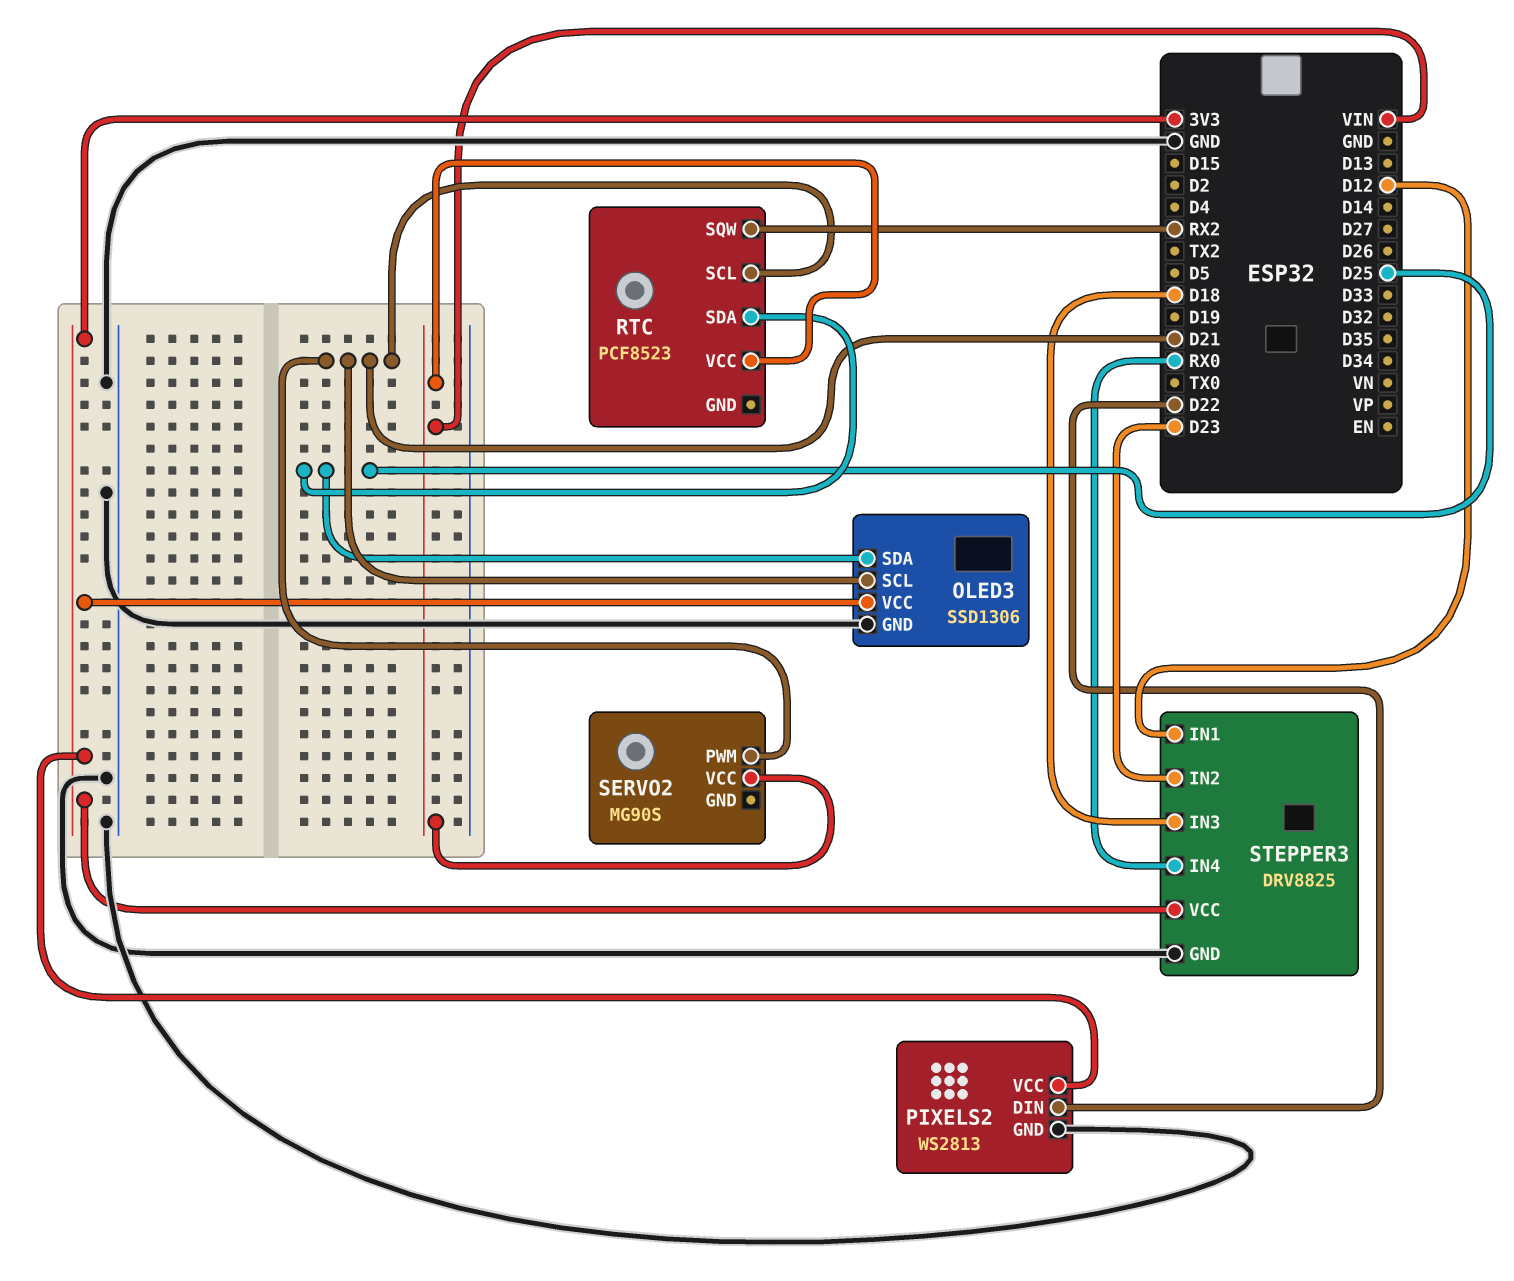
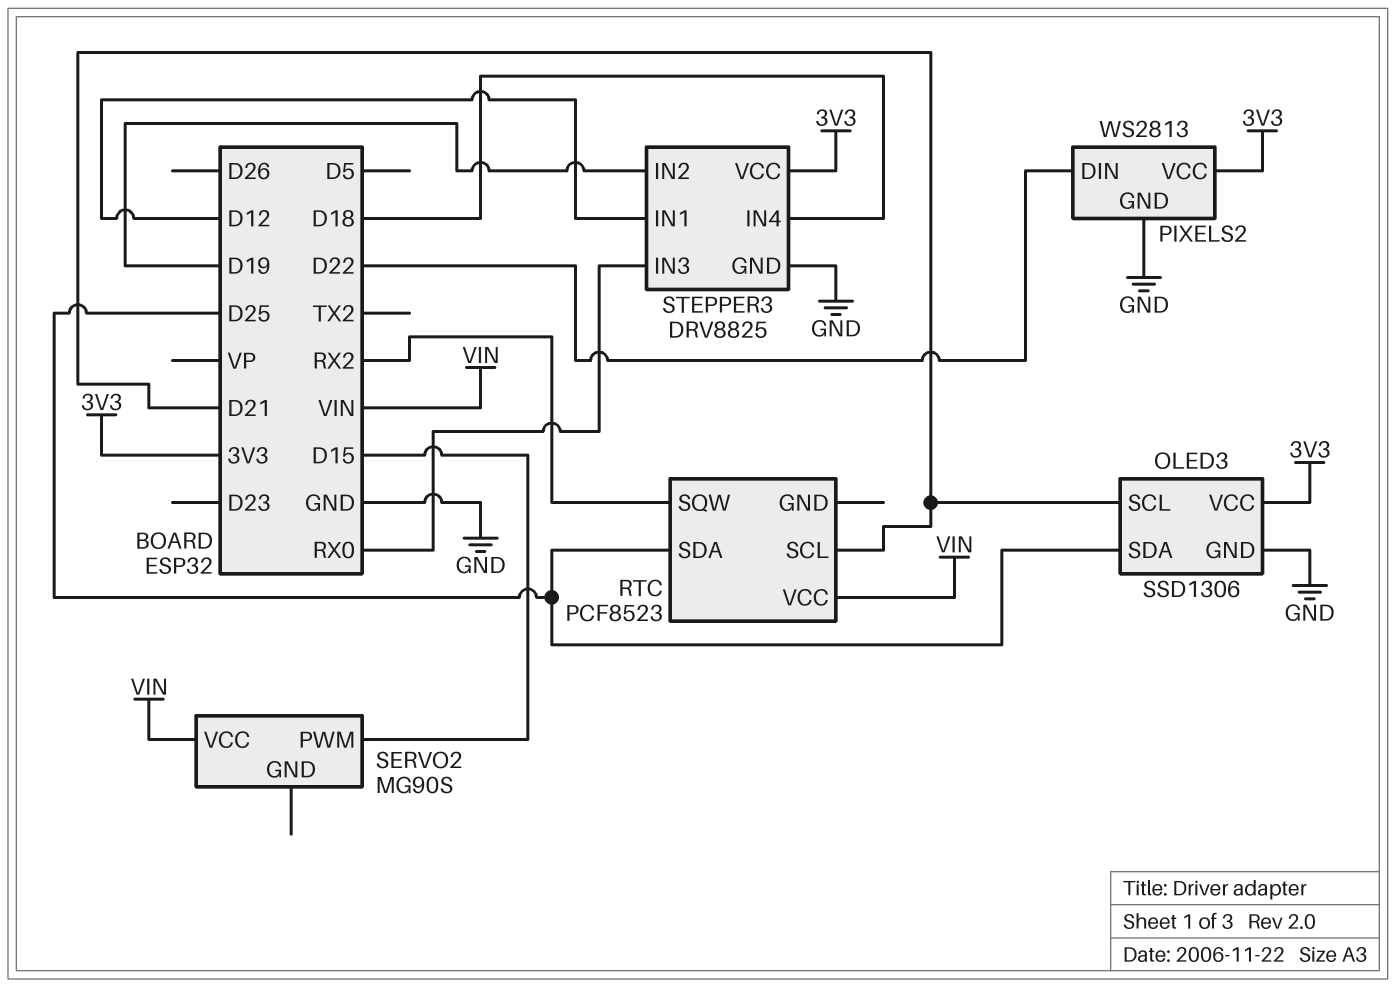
SERVO2 pin PWM: D21 -> D15
STEPPER3 pin IN2: D23 -> D19
STEPPER3 pin IN3: D18 -> RX0
STEPPER3 pin IN4: RX0 -> D18

